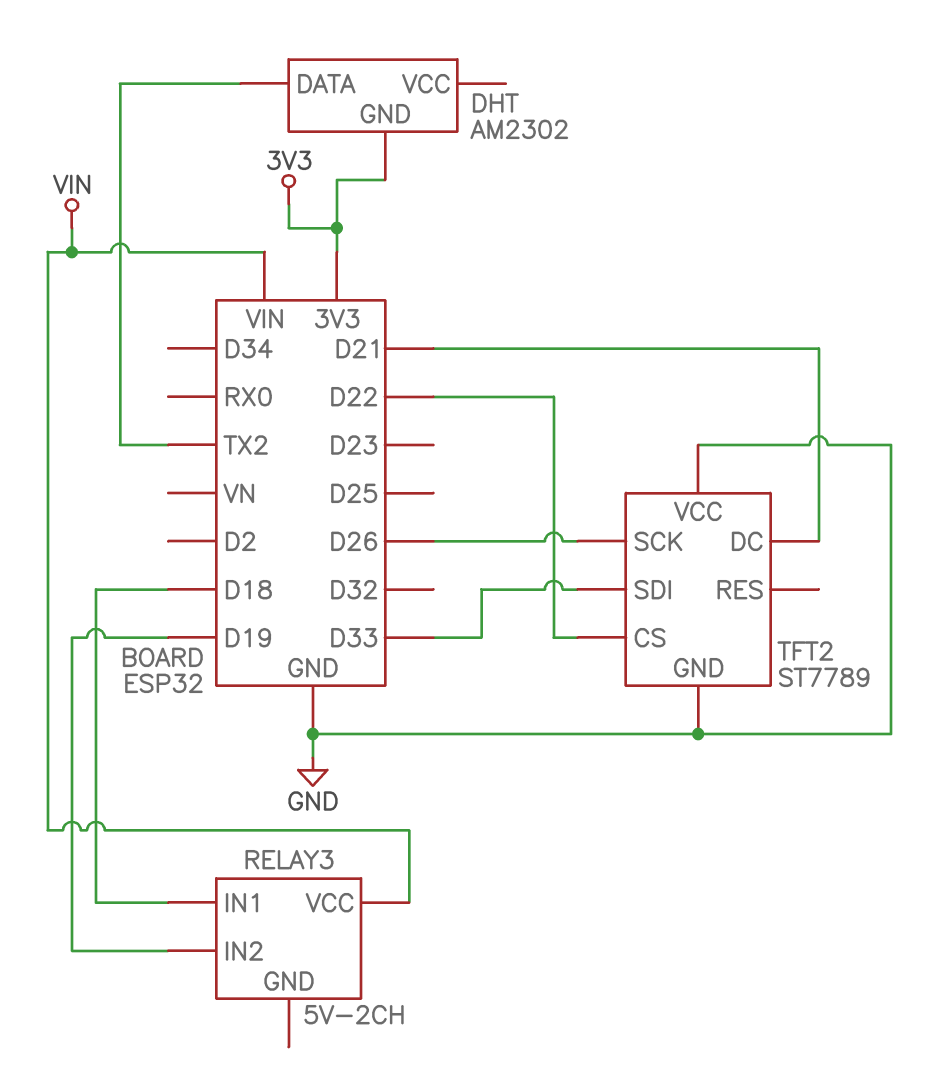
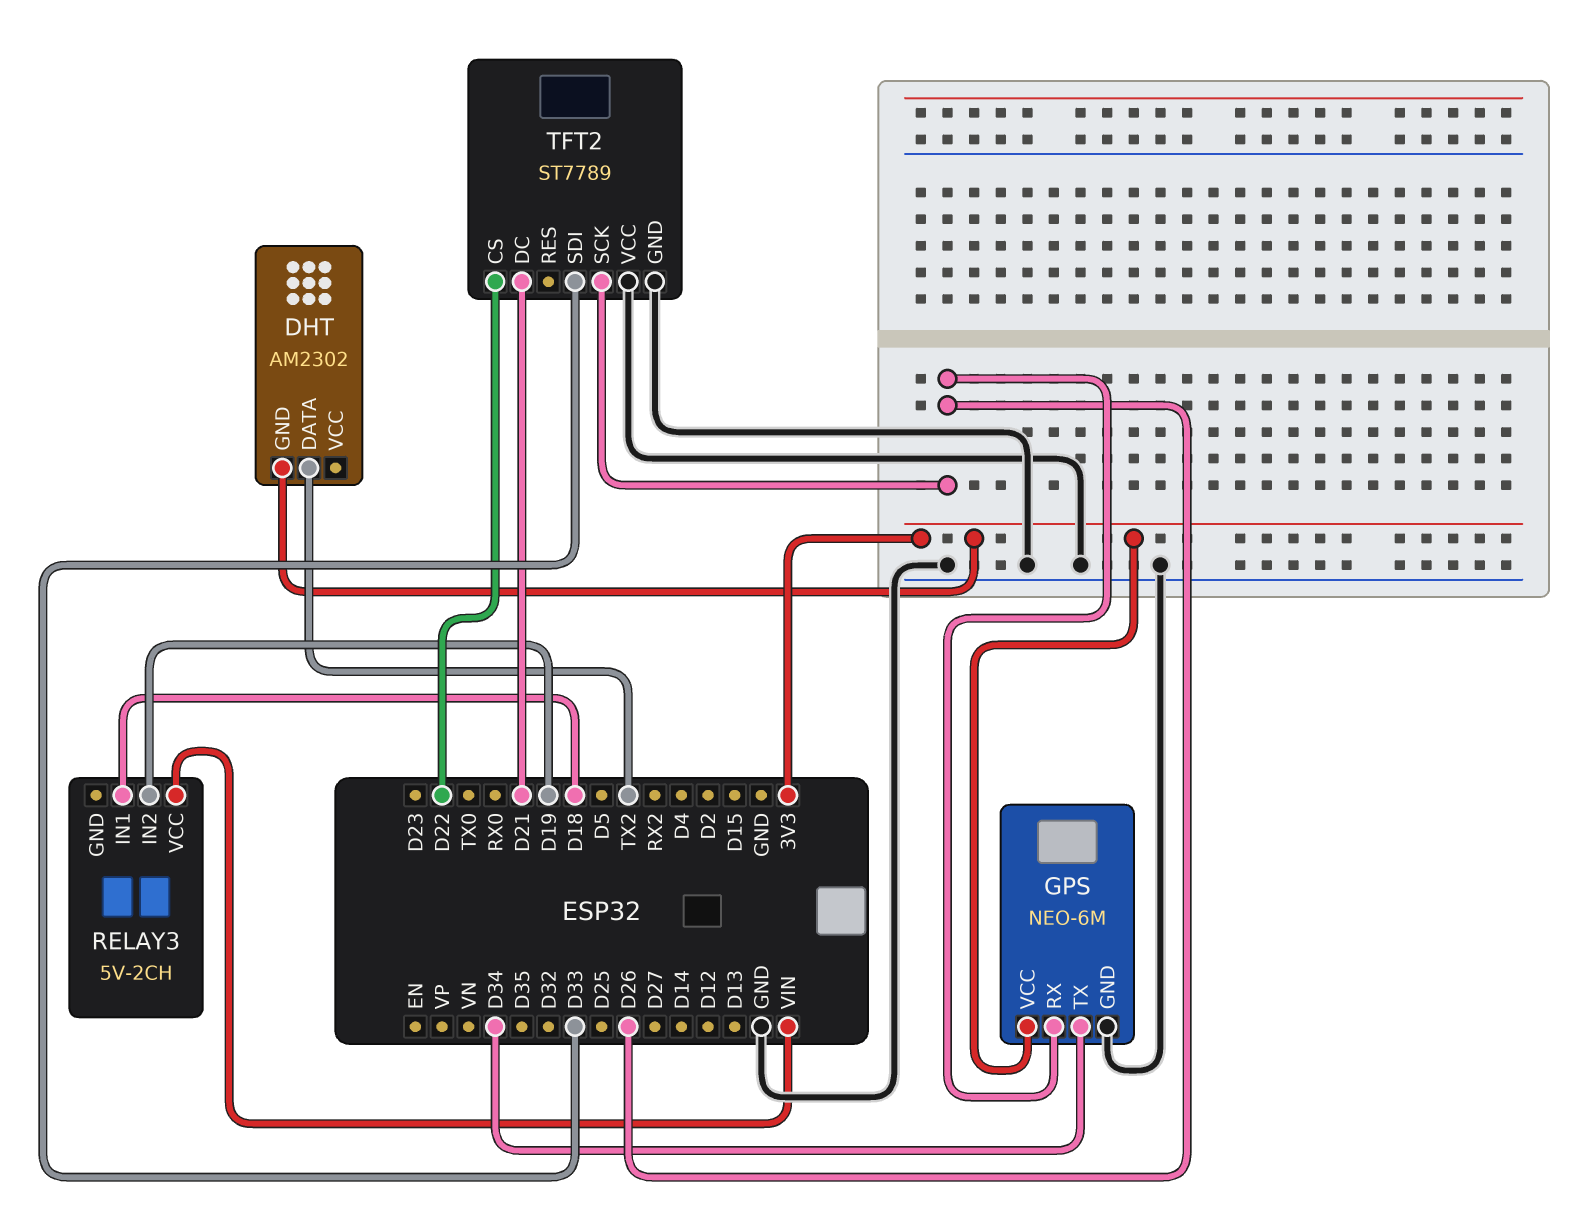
GPS: none -> NEO-6M
GPS pin GND: none -> GND
GPS pin RX: none -> D26
GPS pin TX: none -> D34
GPS pin VCC: none -> 3V3

